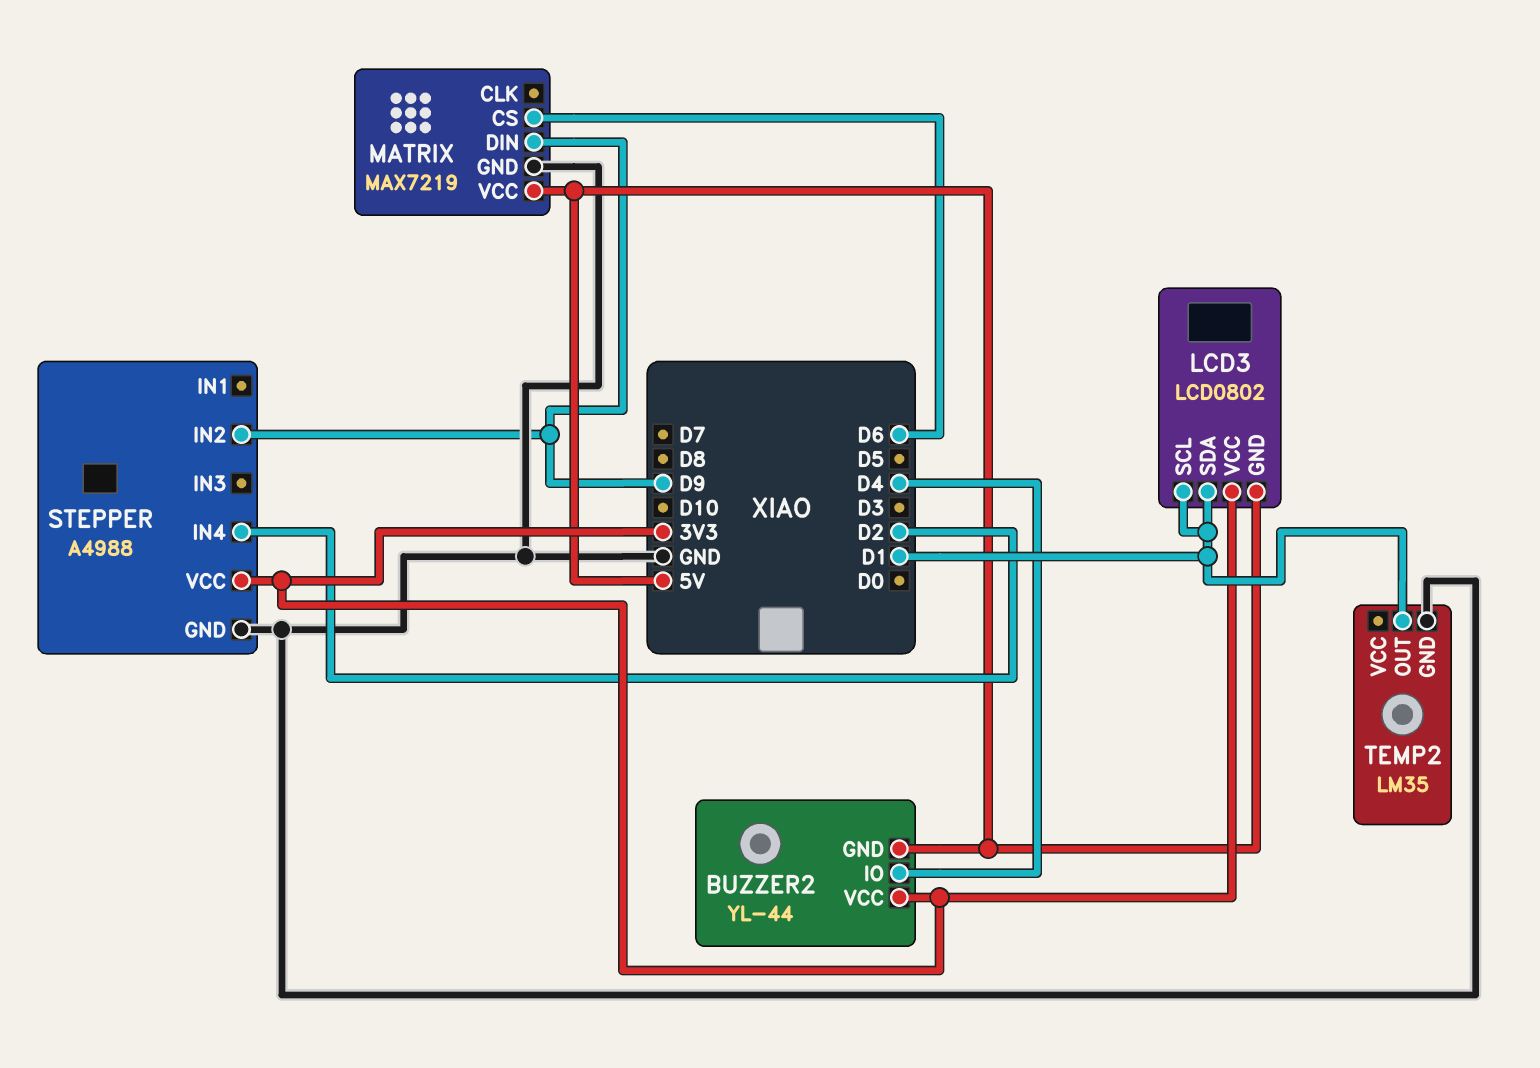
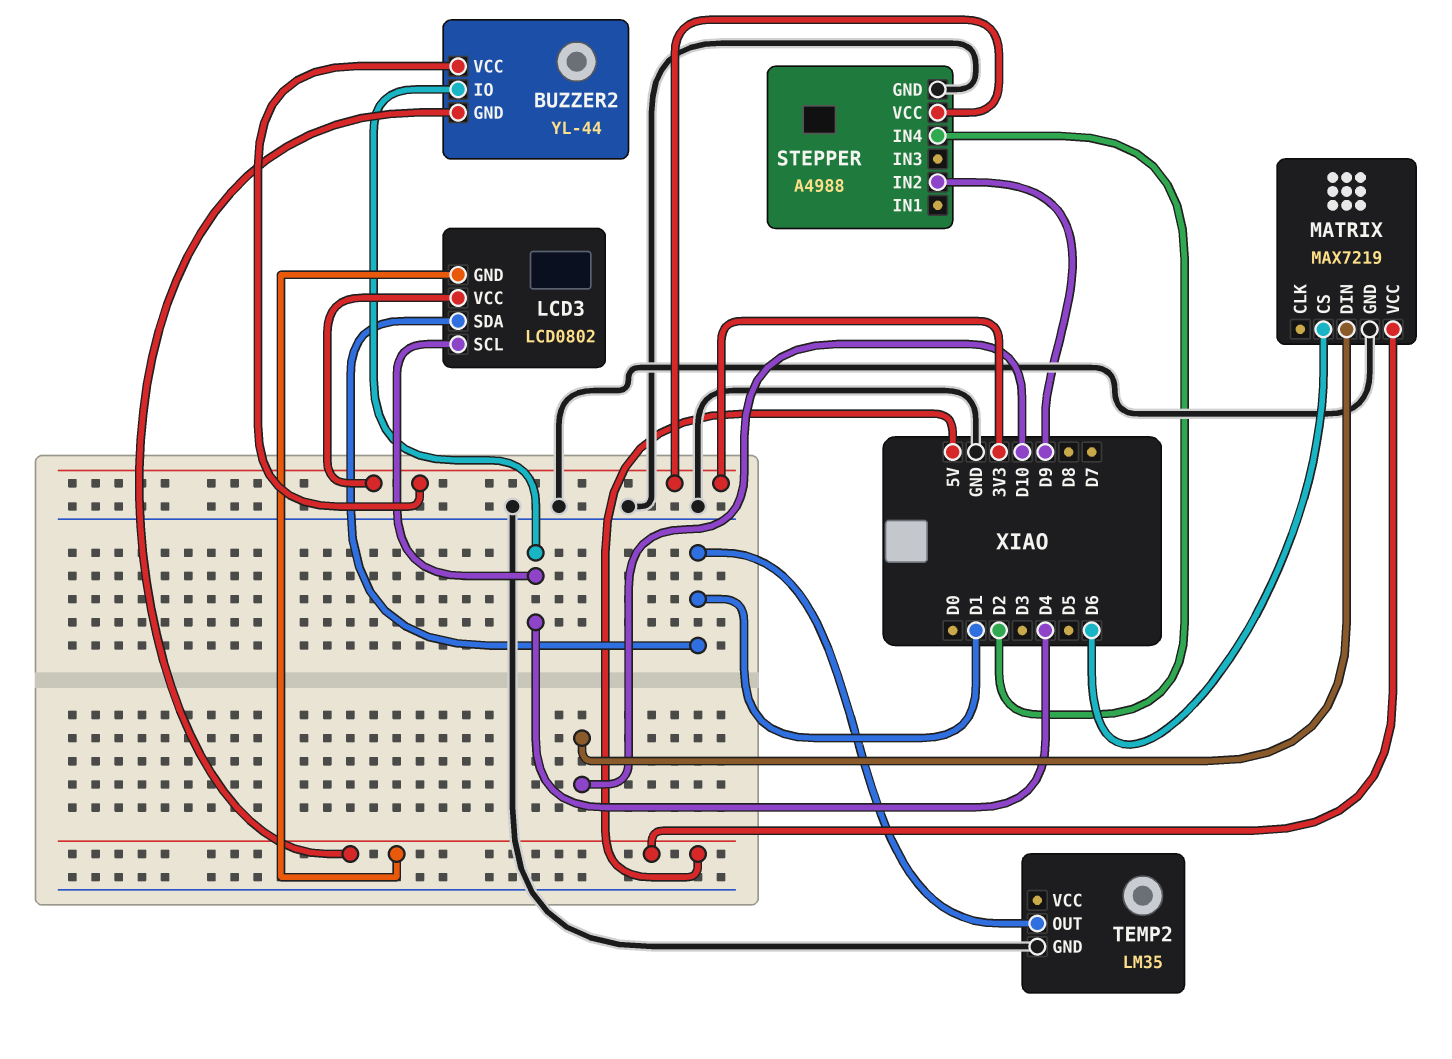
LCD3 pin SCL: D1 -> D4
MATRIX pin DIN: D9 -> D10

